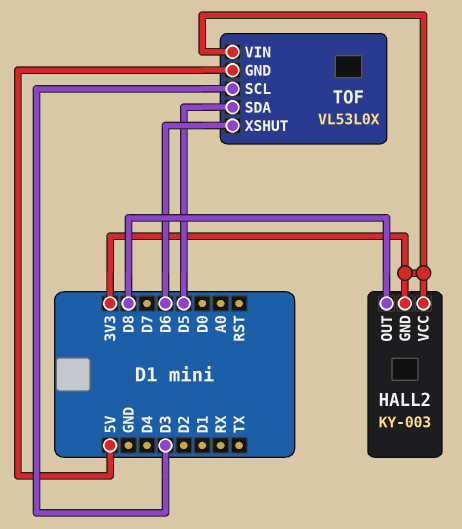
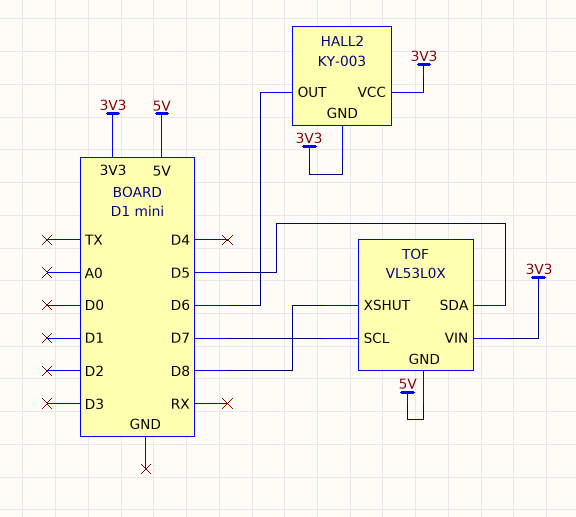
HALL2 pin OUT: D8 -> D6
TOF pin SCL: D3 -> D7
TOF pin XSHUT: D6 -> D8

